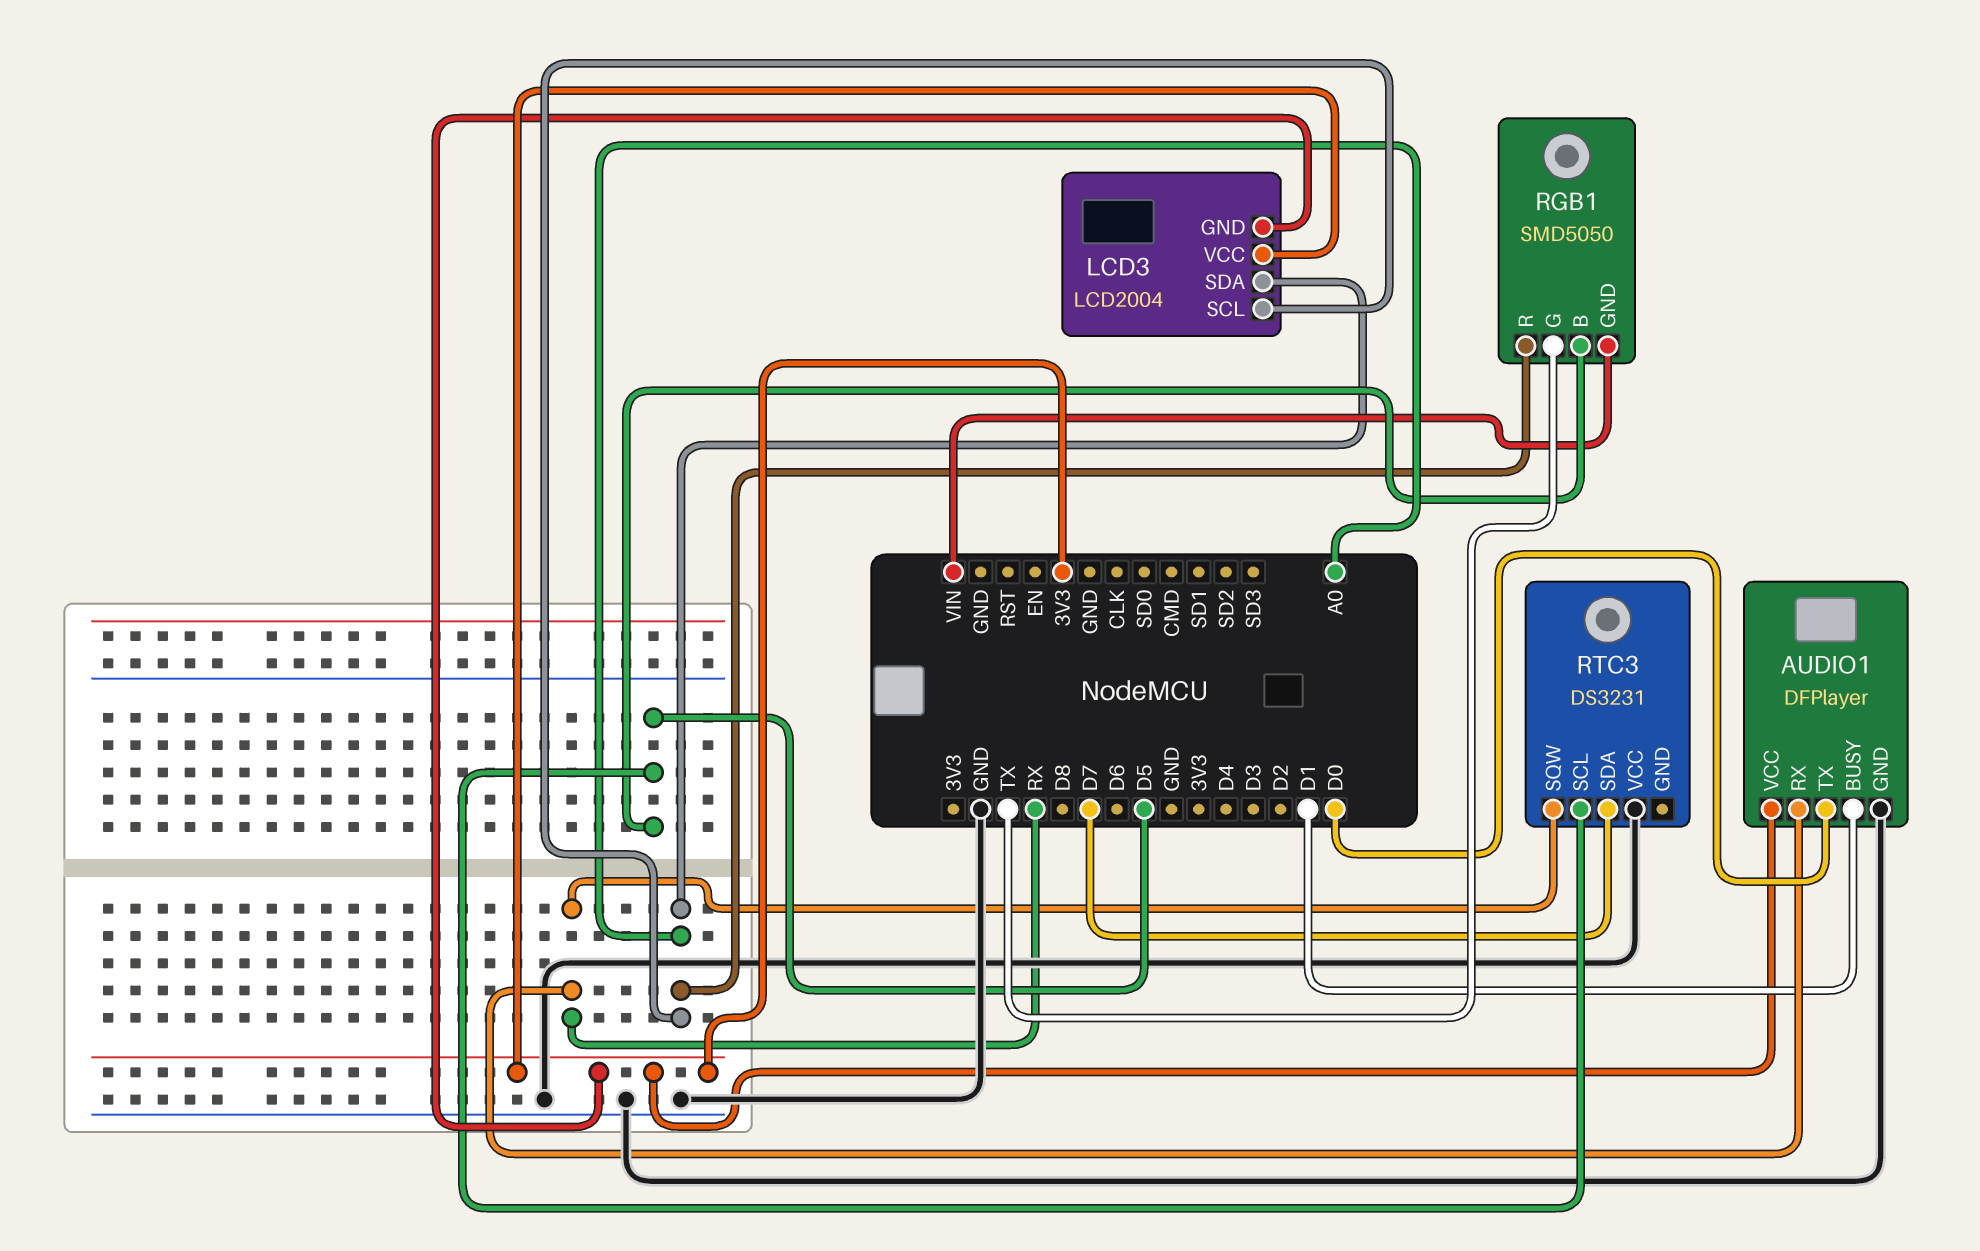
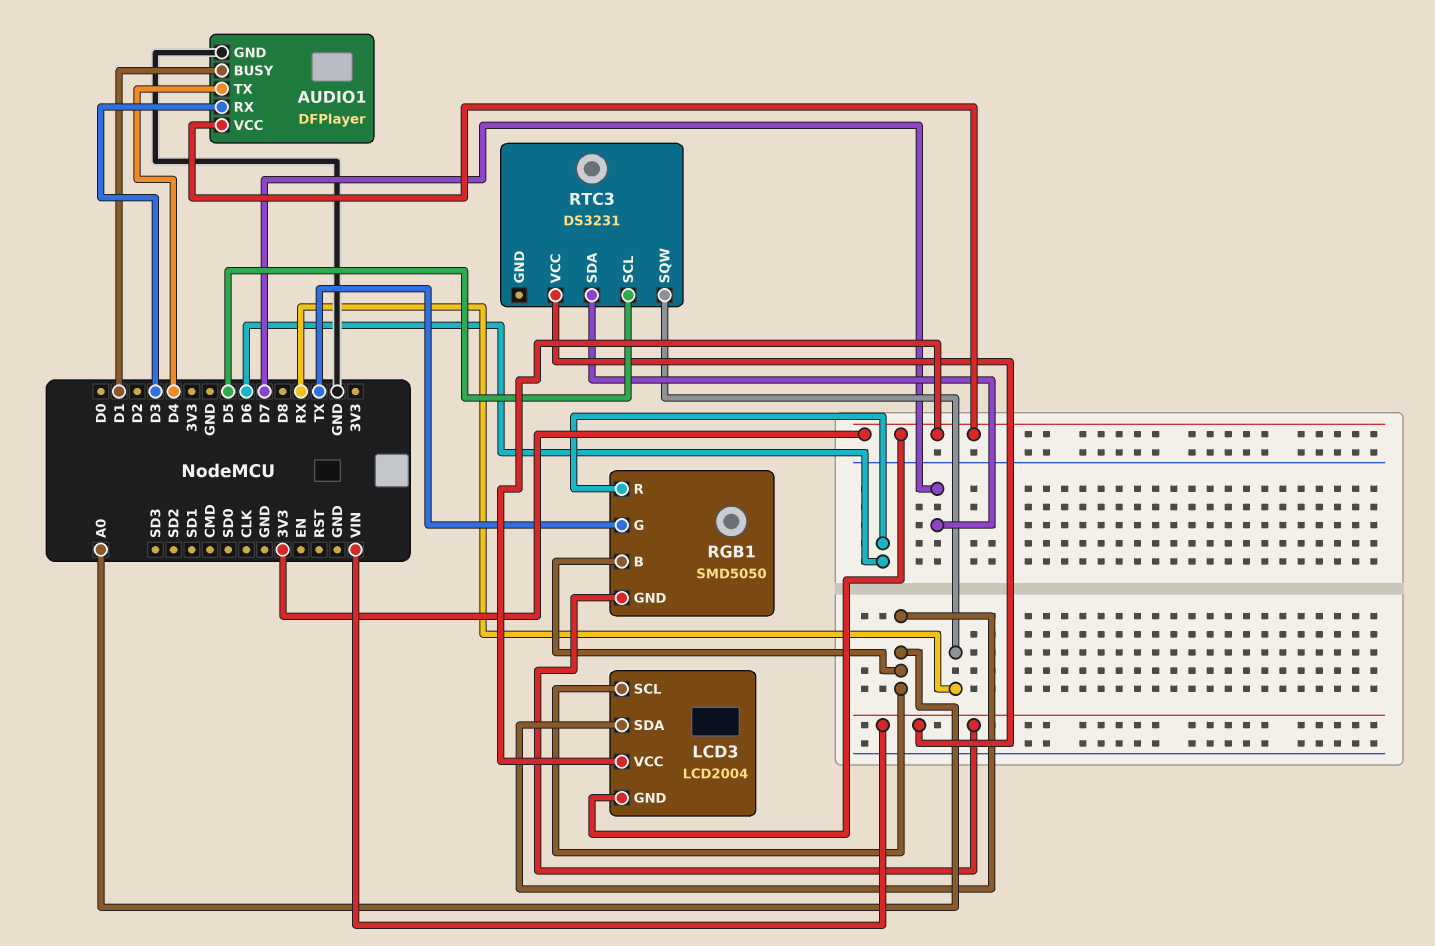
AUDIO1 pin RX: RX -> D3
AUDIO1 pin TX: D0 -> D4
RGB1 pin B: D5 -> A0
RGB1 pin R: A0 -> D6
RTC3 pin VCC: GND -> VIN

